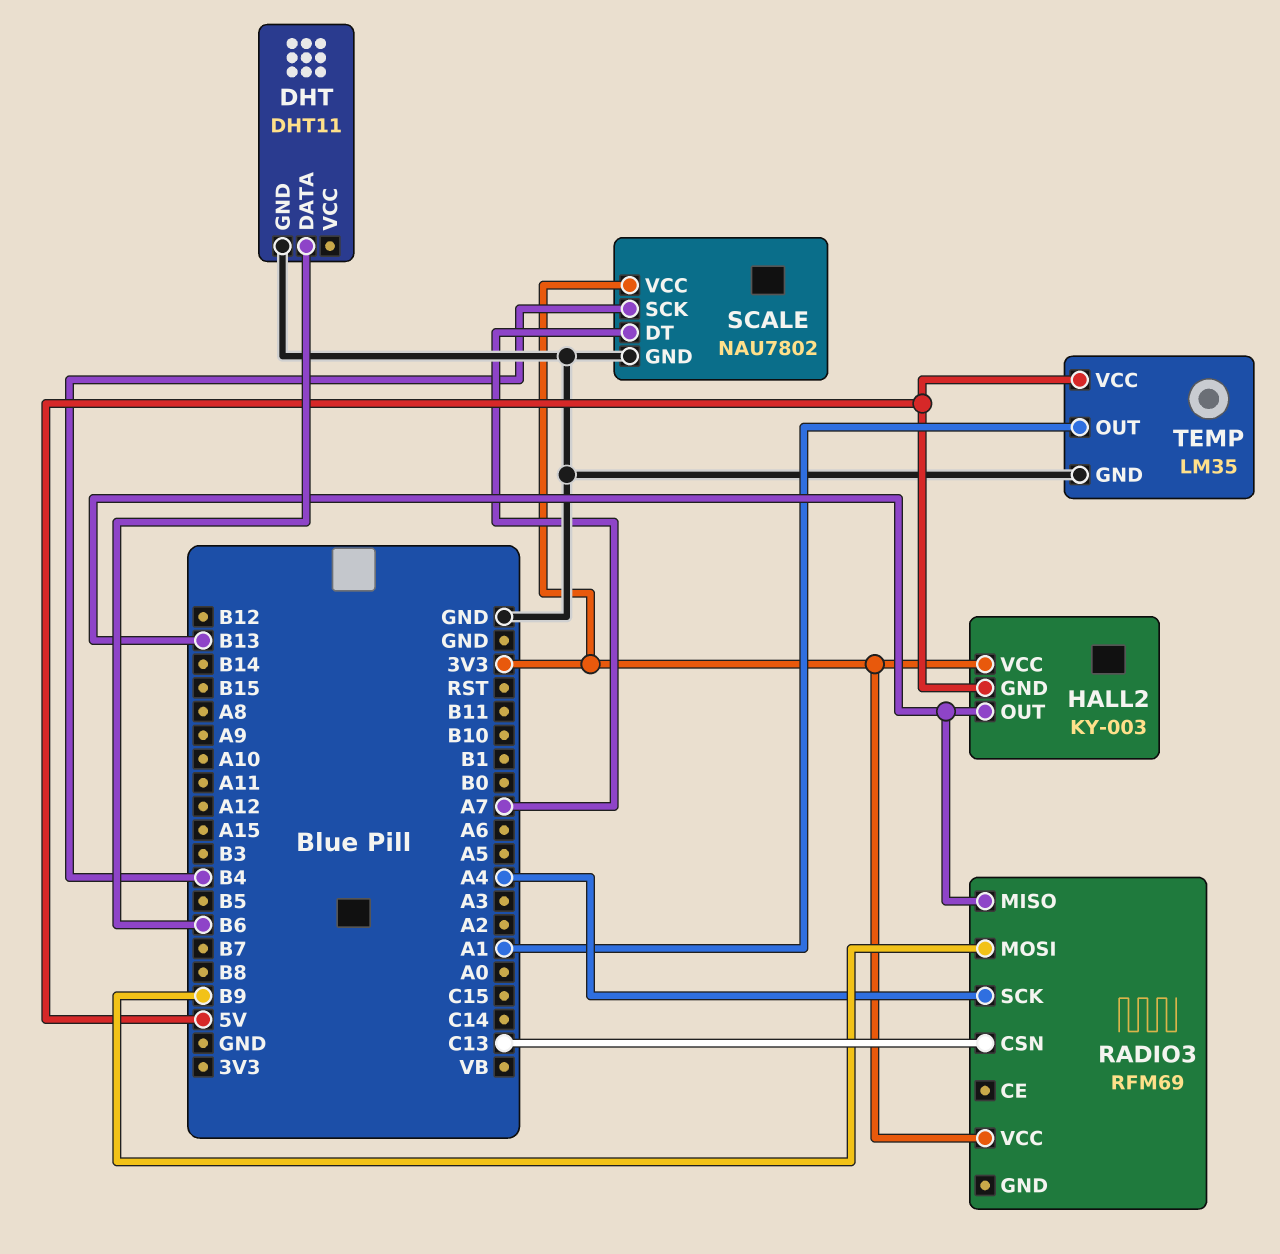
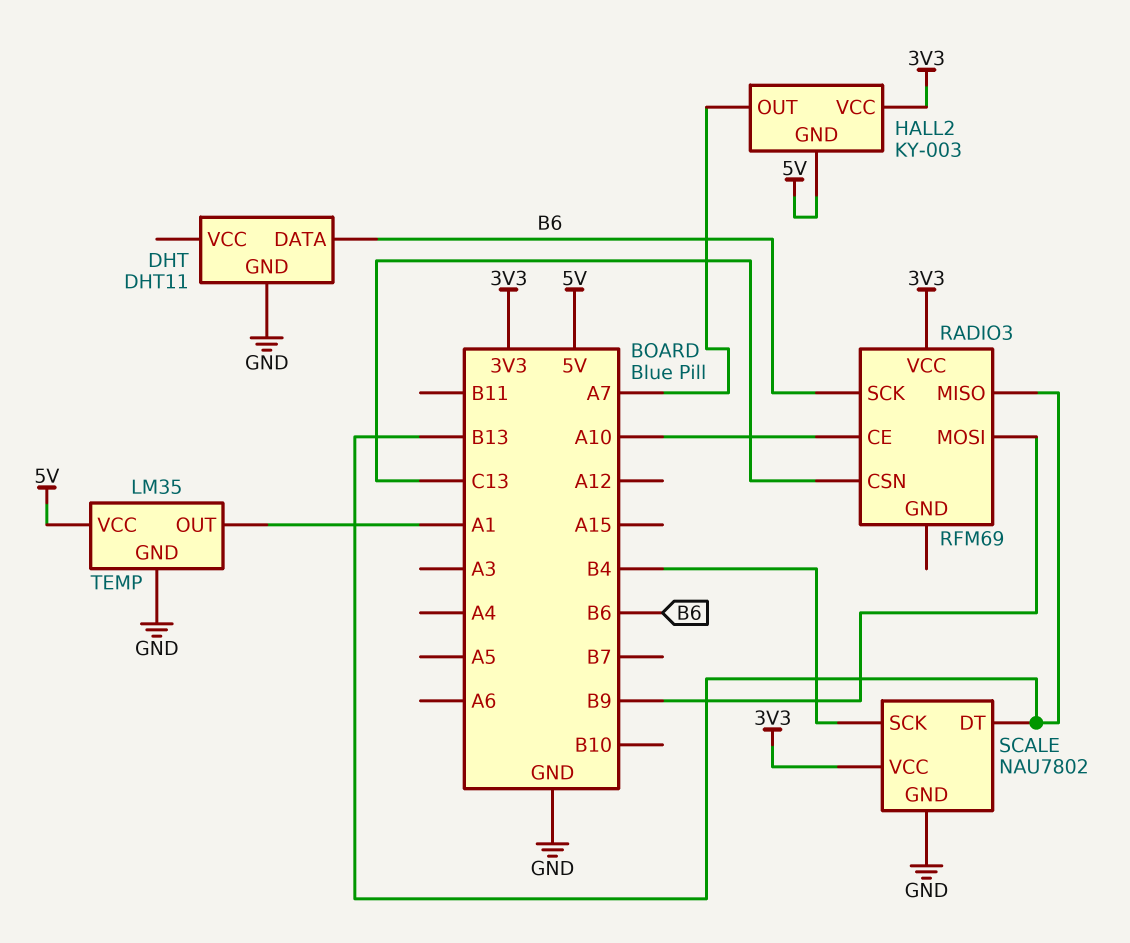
HALL2 pin OUT: B13 -> A7
RADIO3 pin CE: none -> A10
RADIO3 pin SCK: A4 -> B6
SCALE pin DT: A7 -> B13

